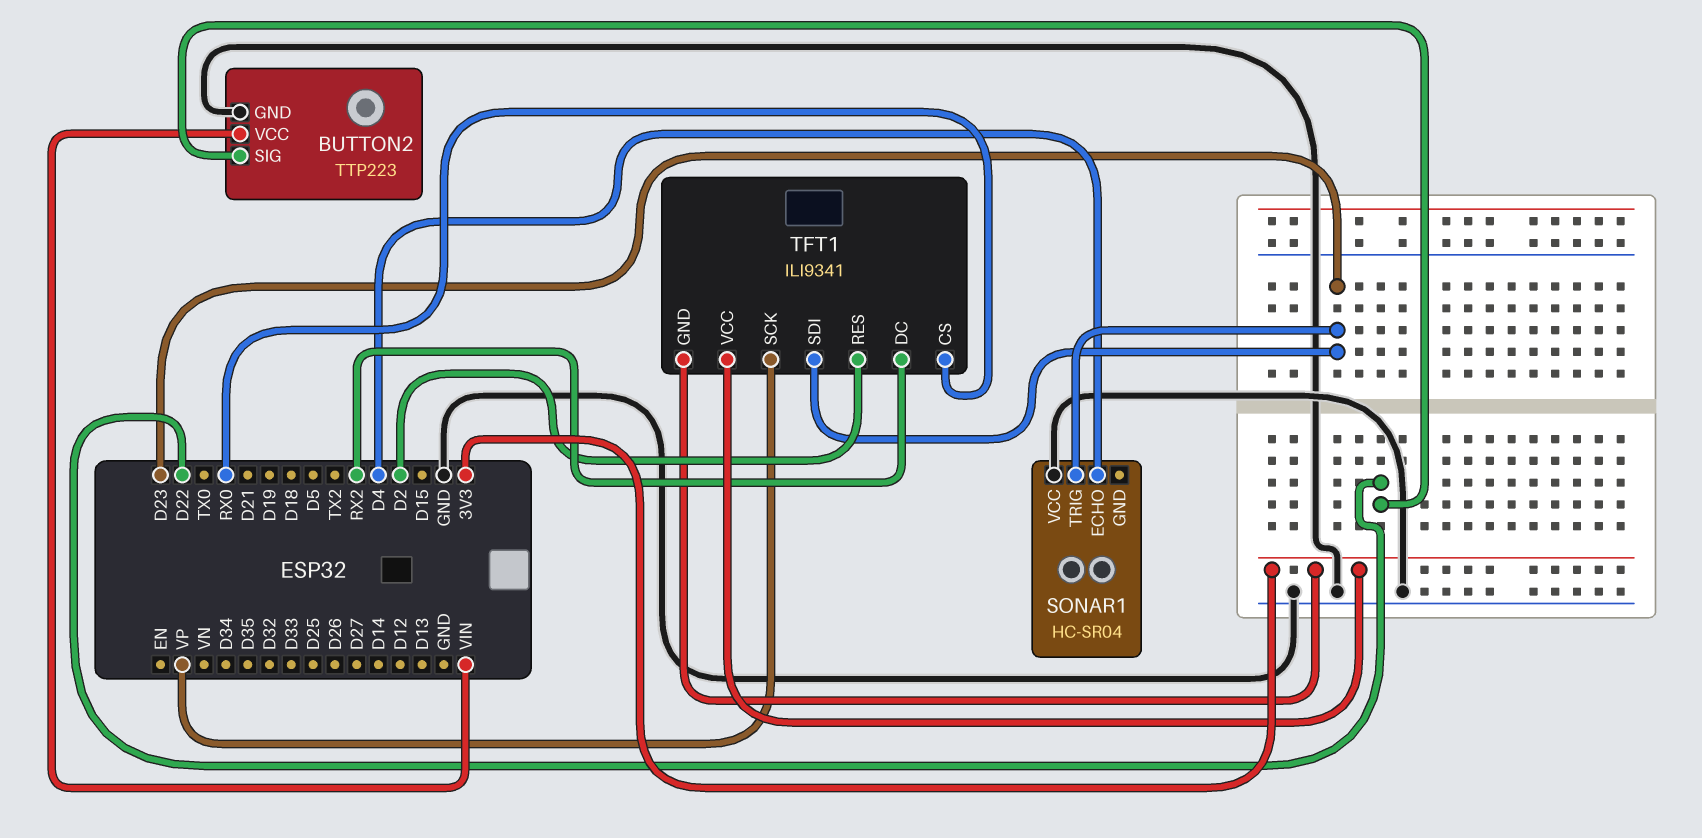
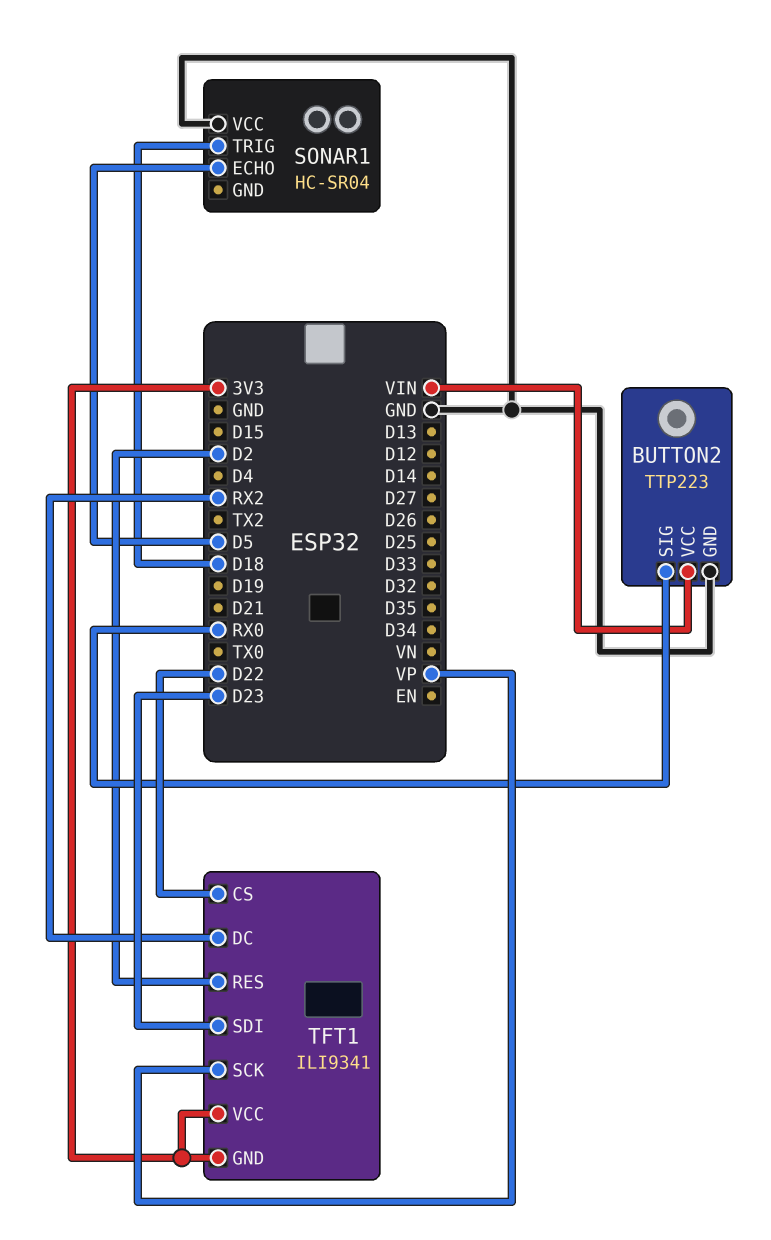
BUTTON2 pin SIG: D22 -> RX0
SONAR1 pin ECHO: D4 -> D5
SONAR1 pin TRIG: D23 -> D18
TFT1 pin CS: RX0 -> D22

